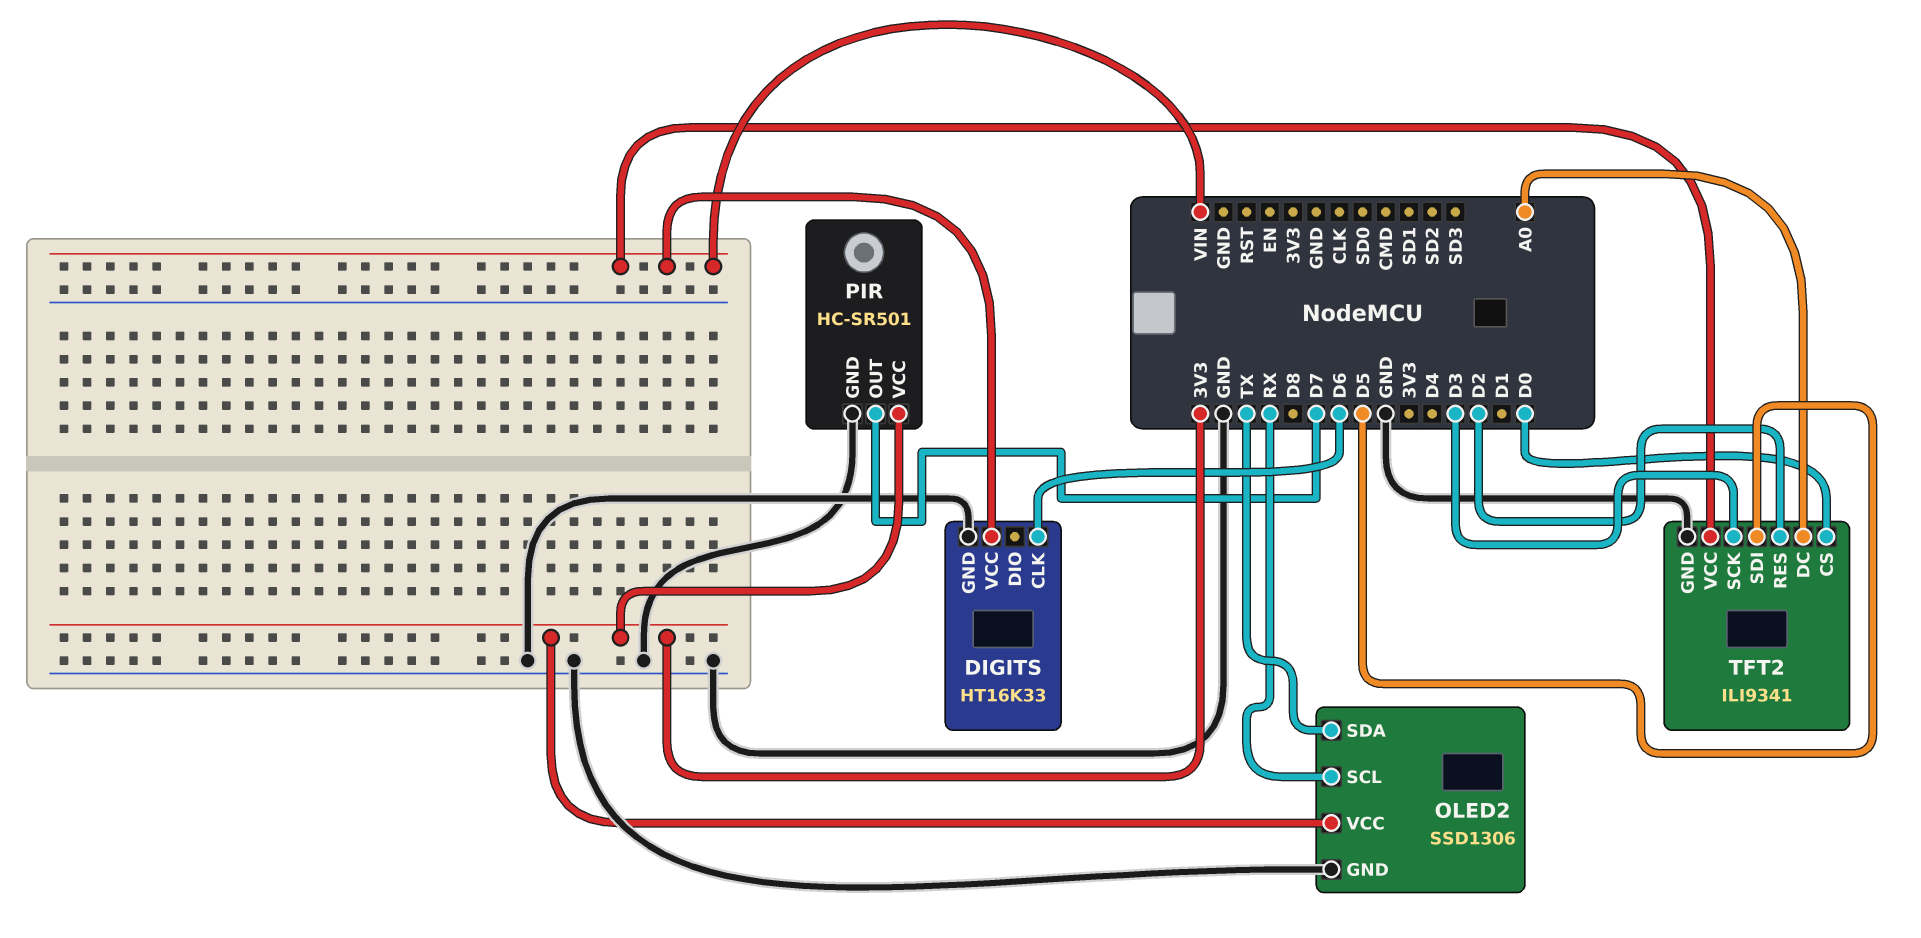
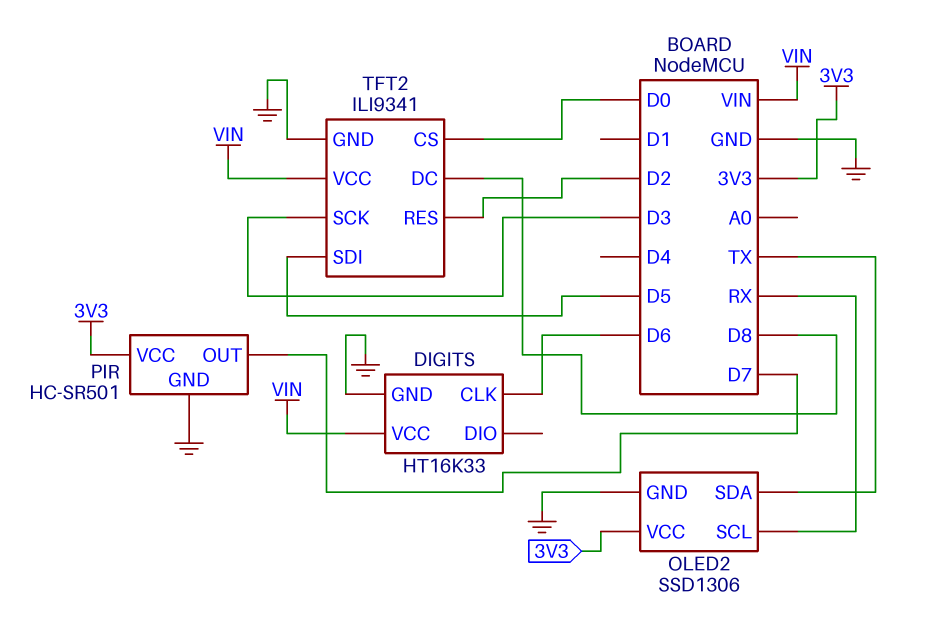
TFT2 pin DC: A0 -> D8

